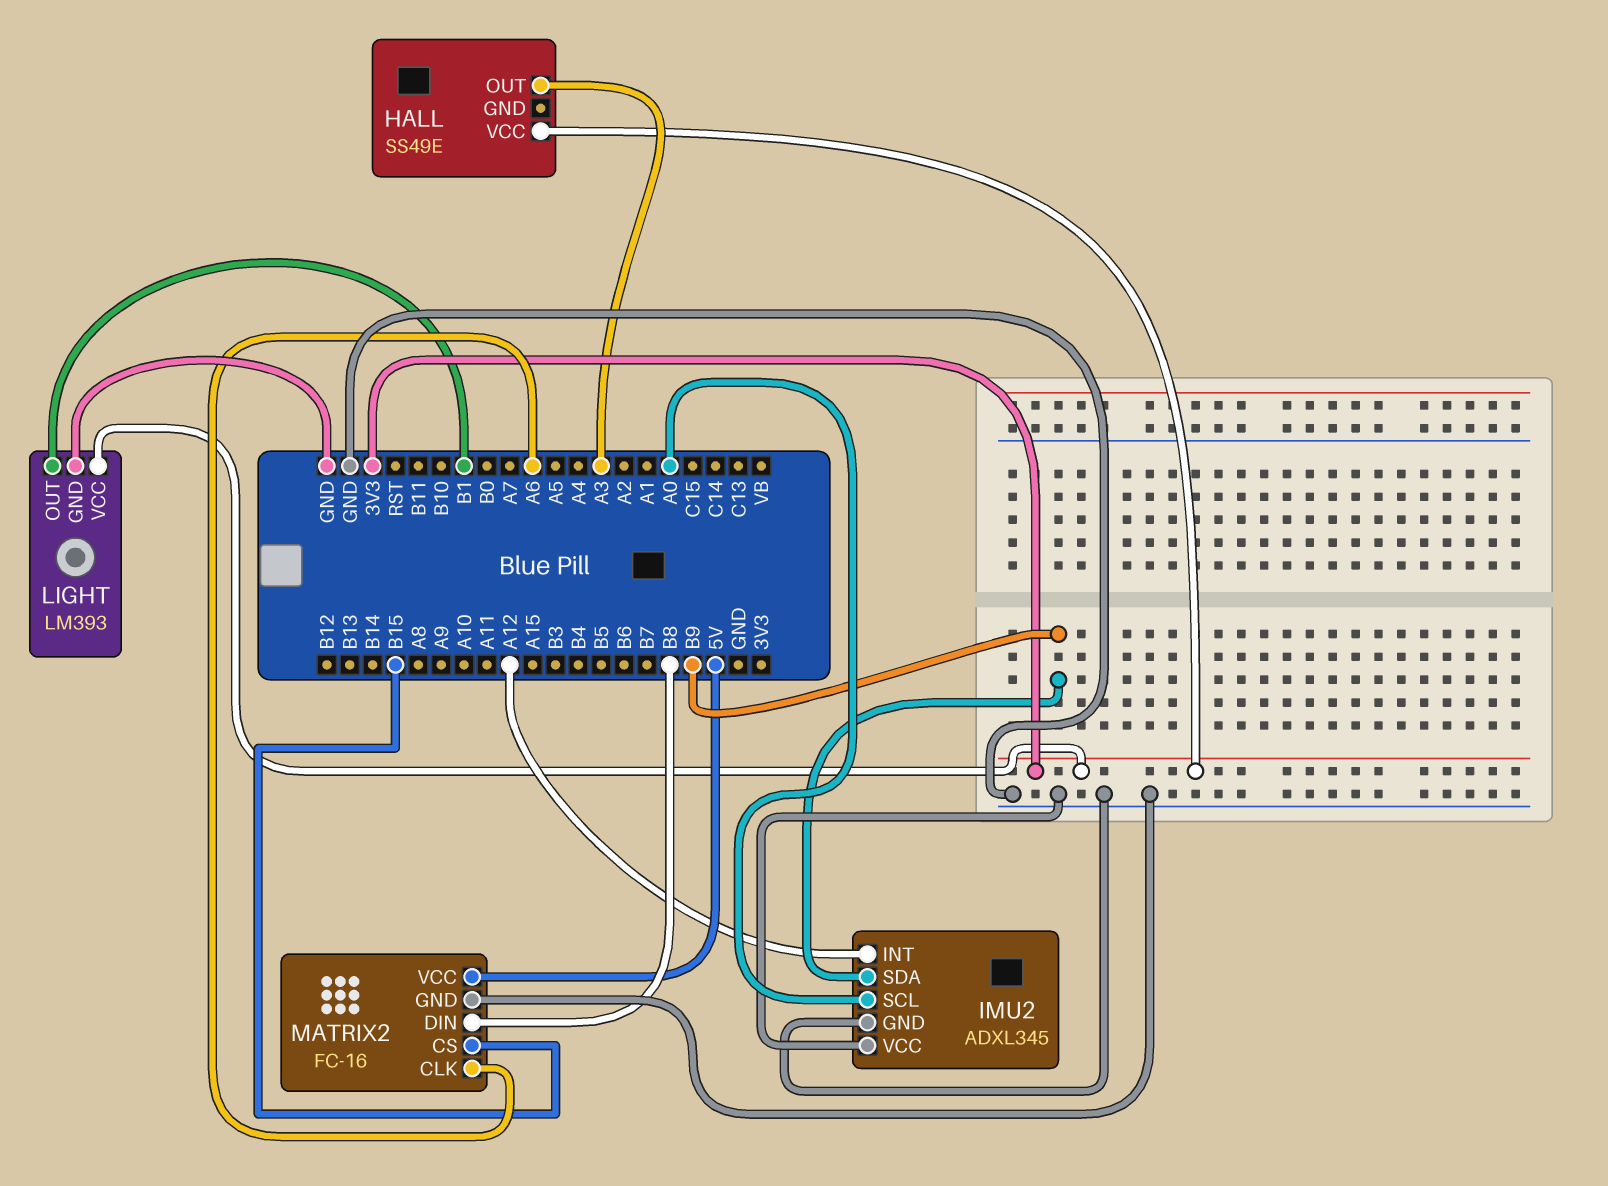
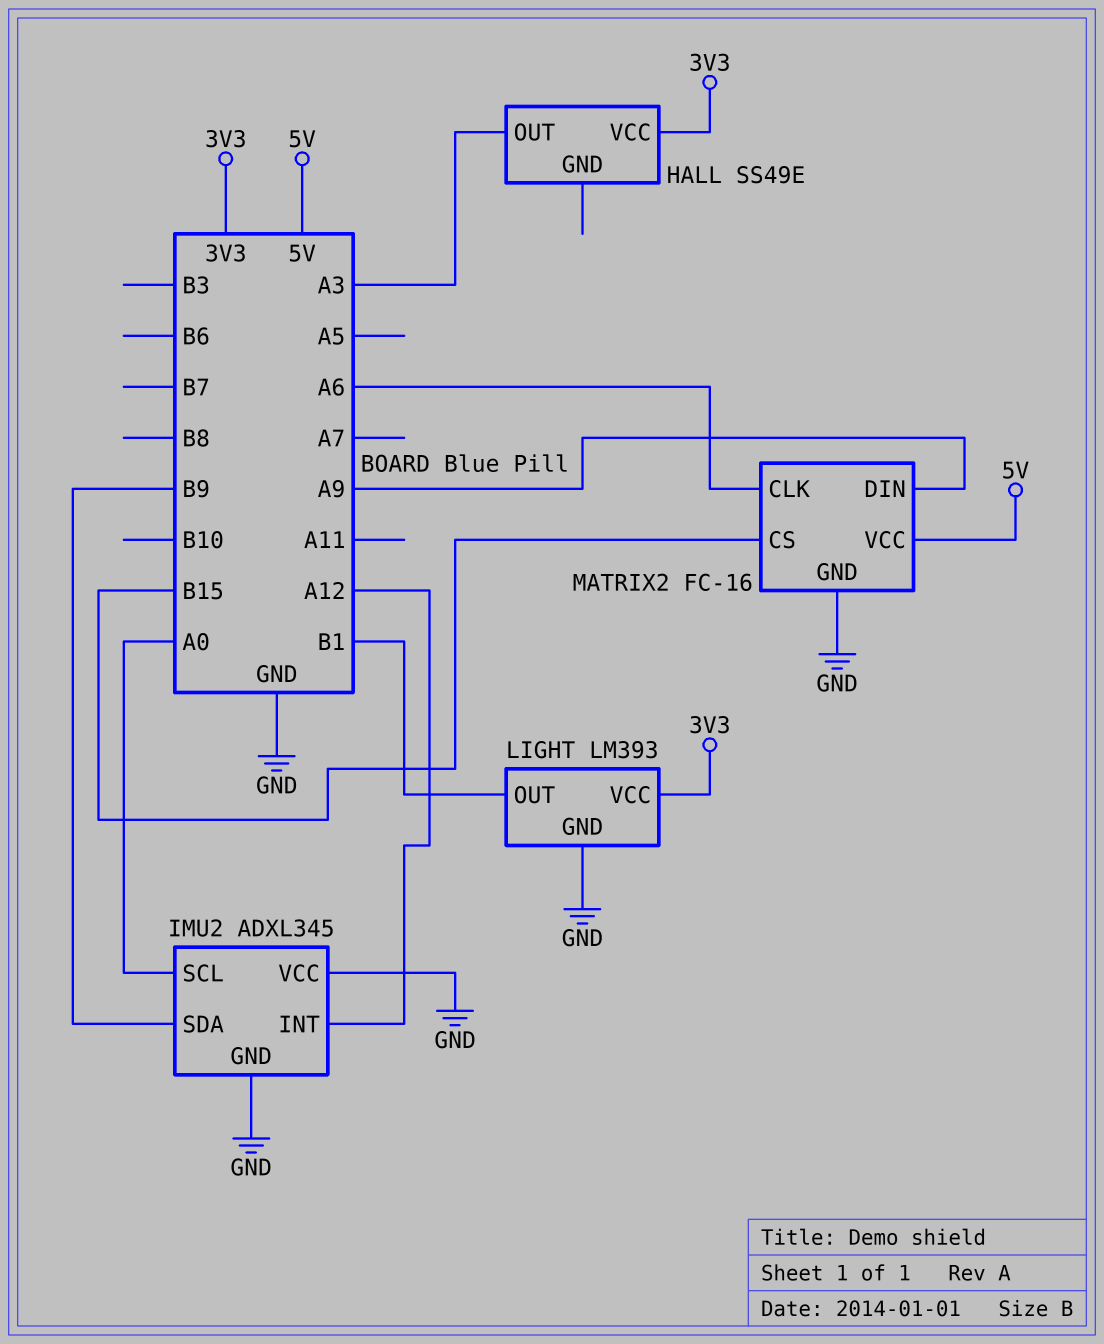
MATRIX2 pin DIN: B8 -> A9

